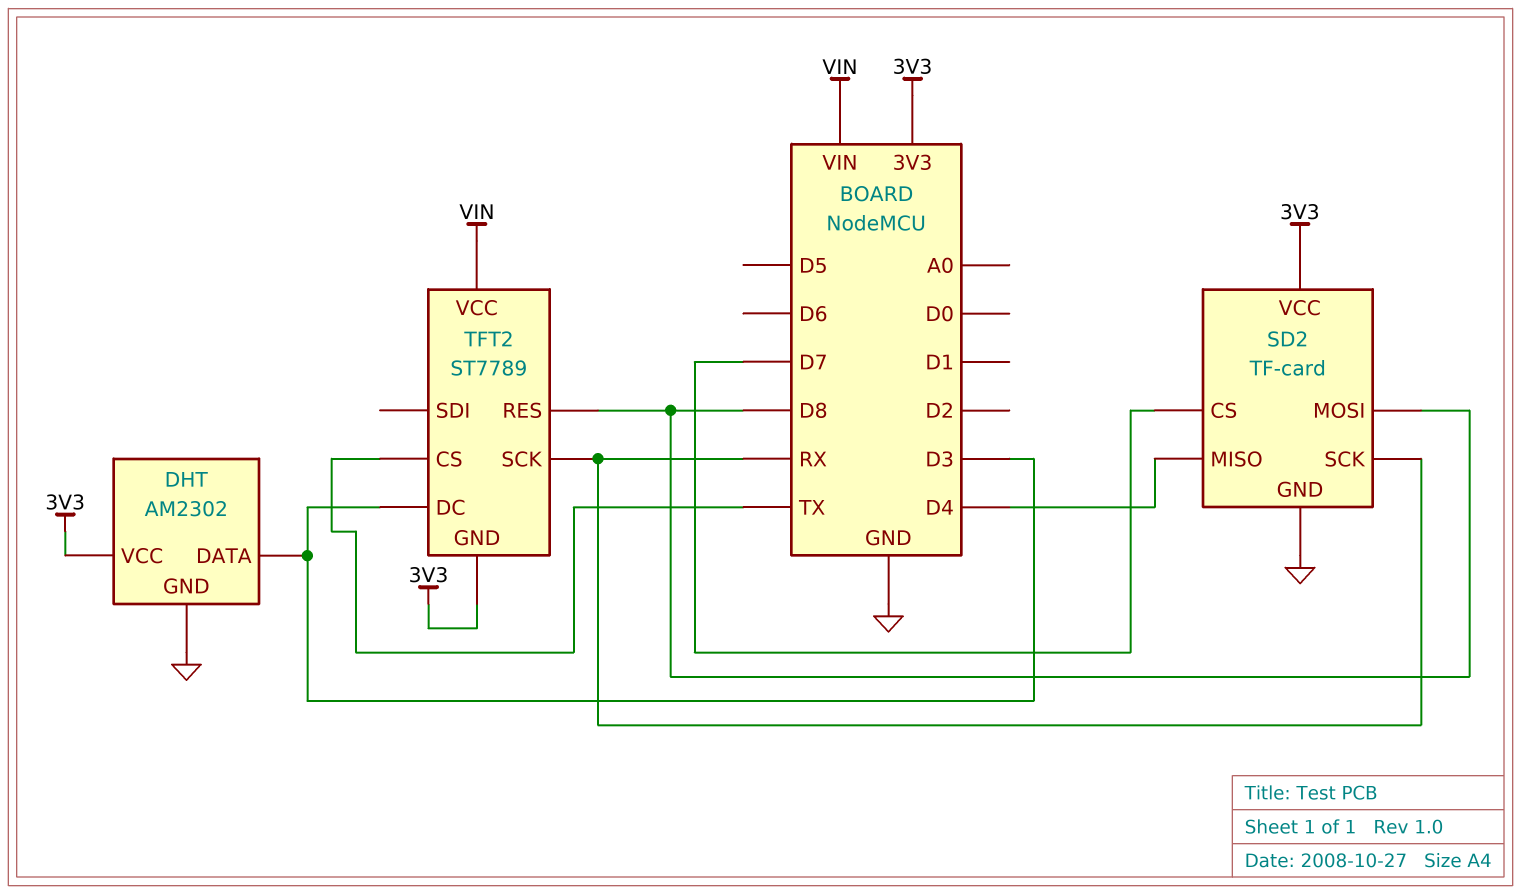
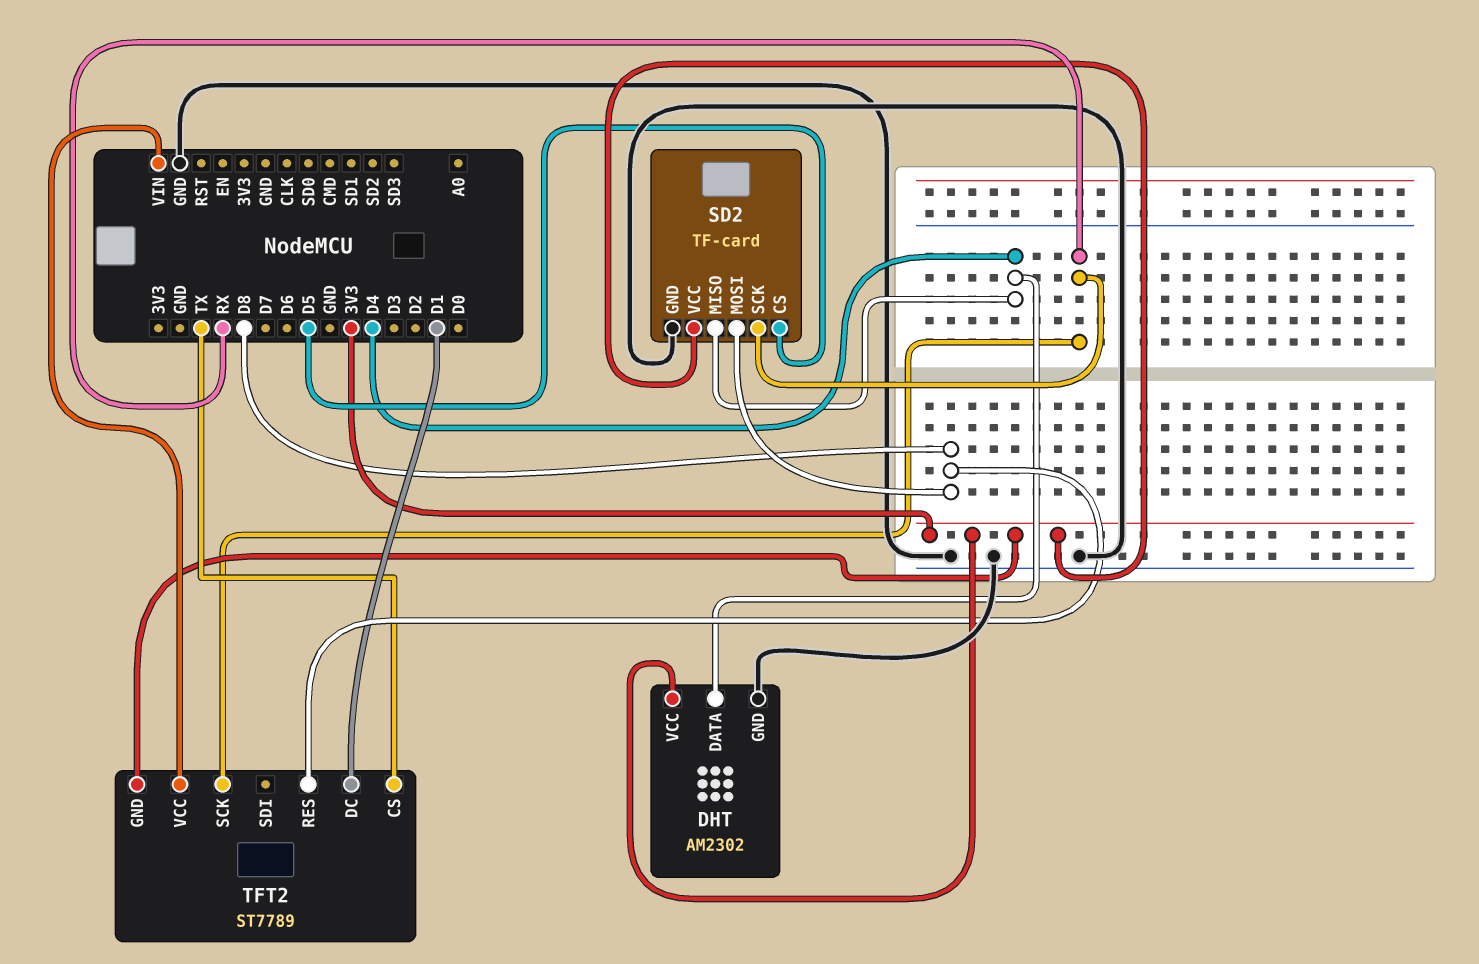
DHT pin DATA: D3 -> D4
SD2 pin CS: D7 -> D5
TFT2 pin DC: D3 -> D1

